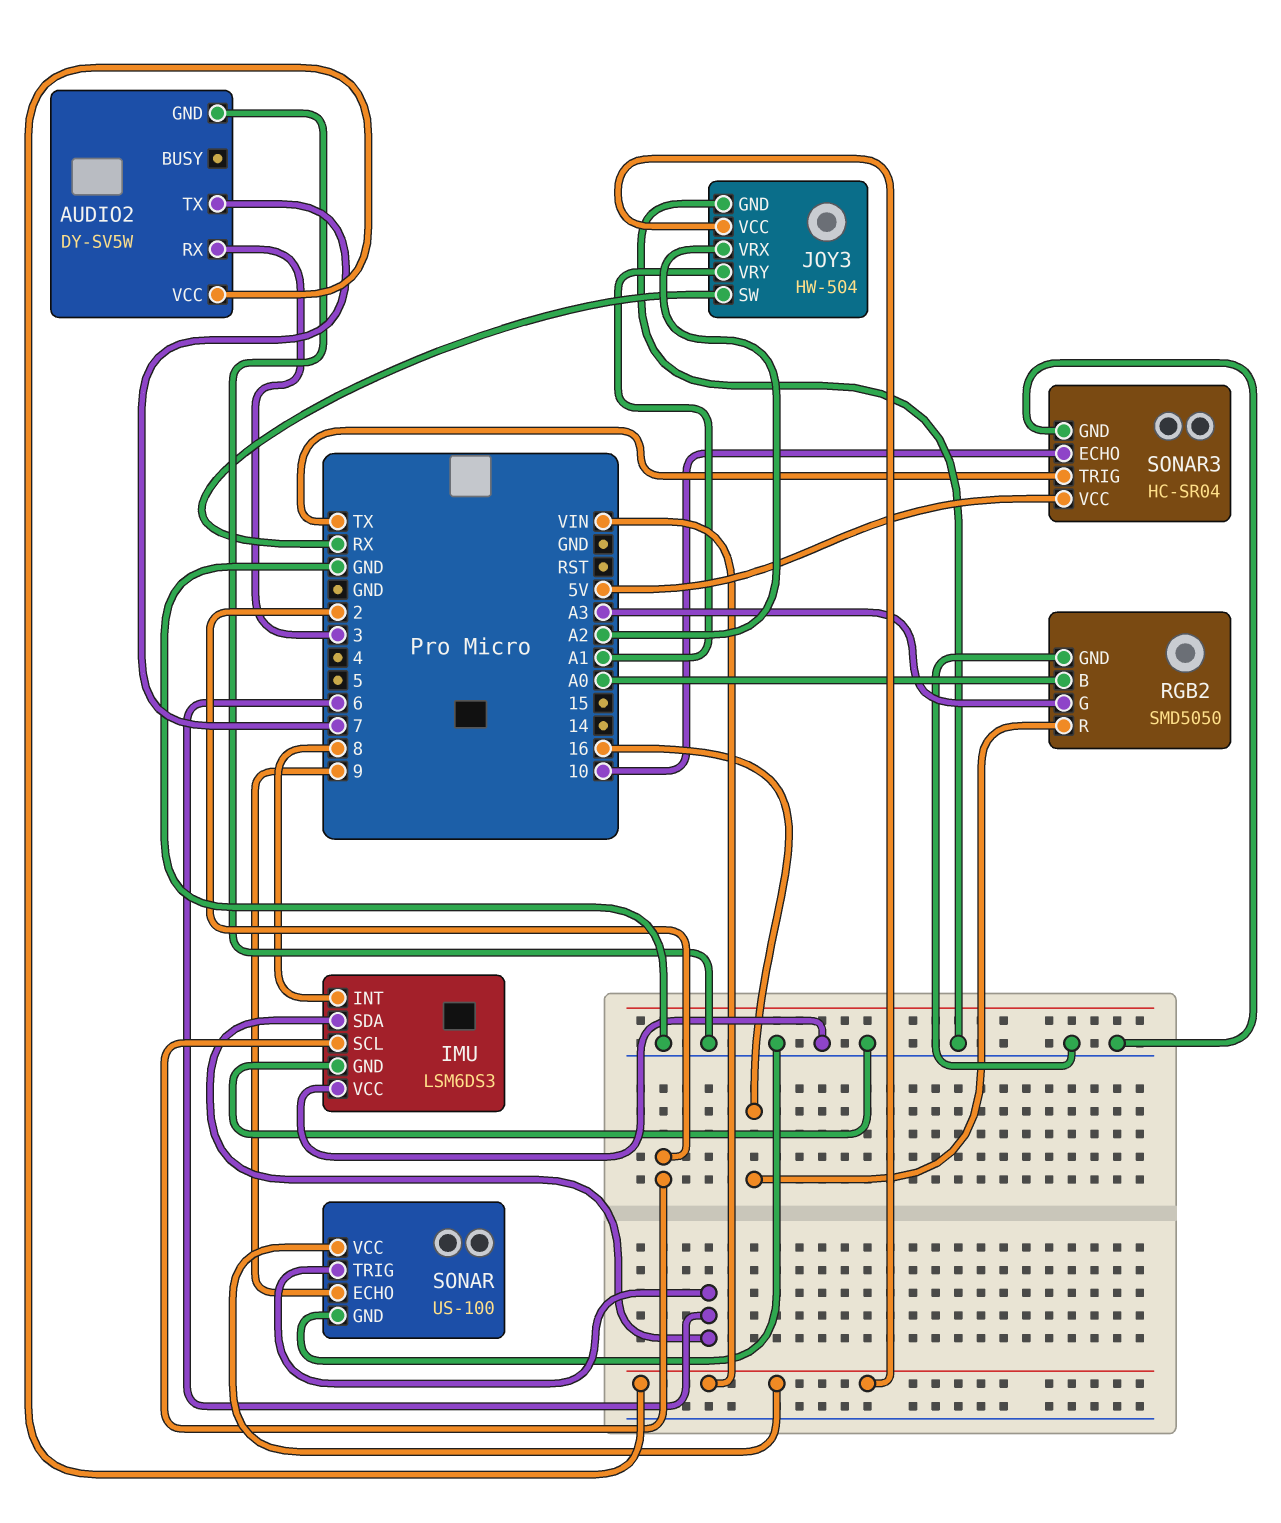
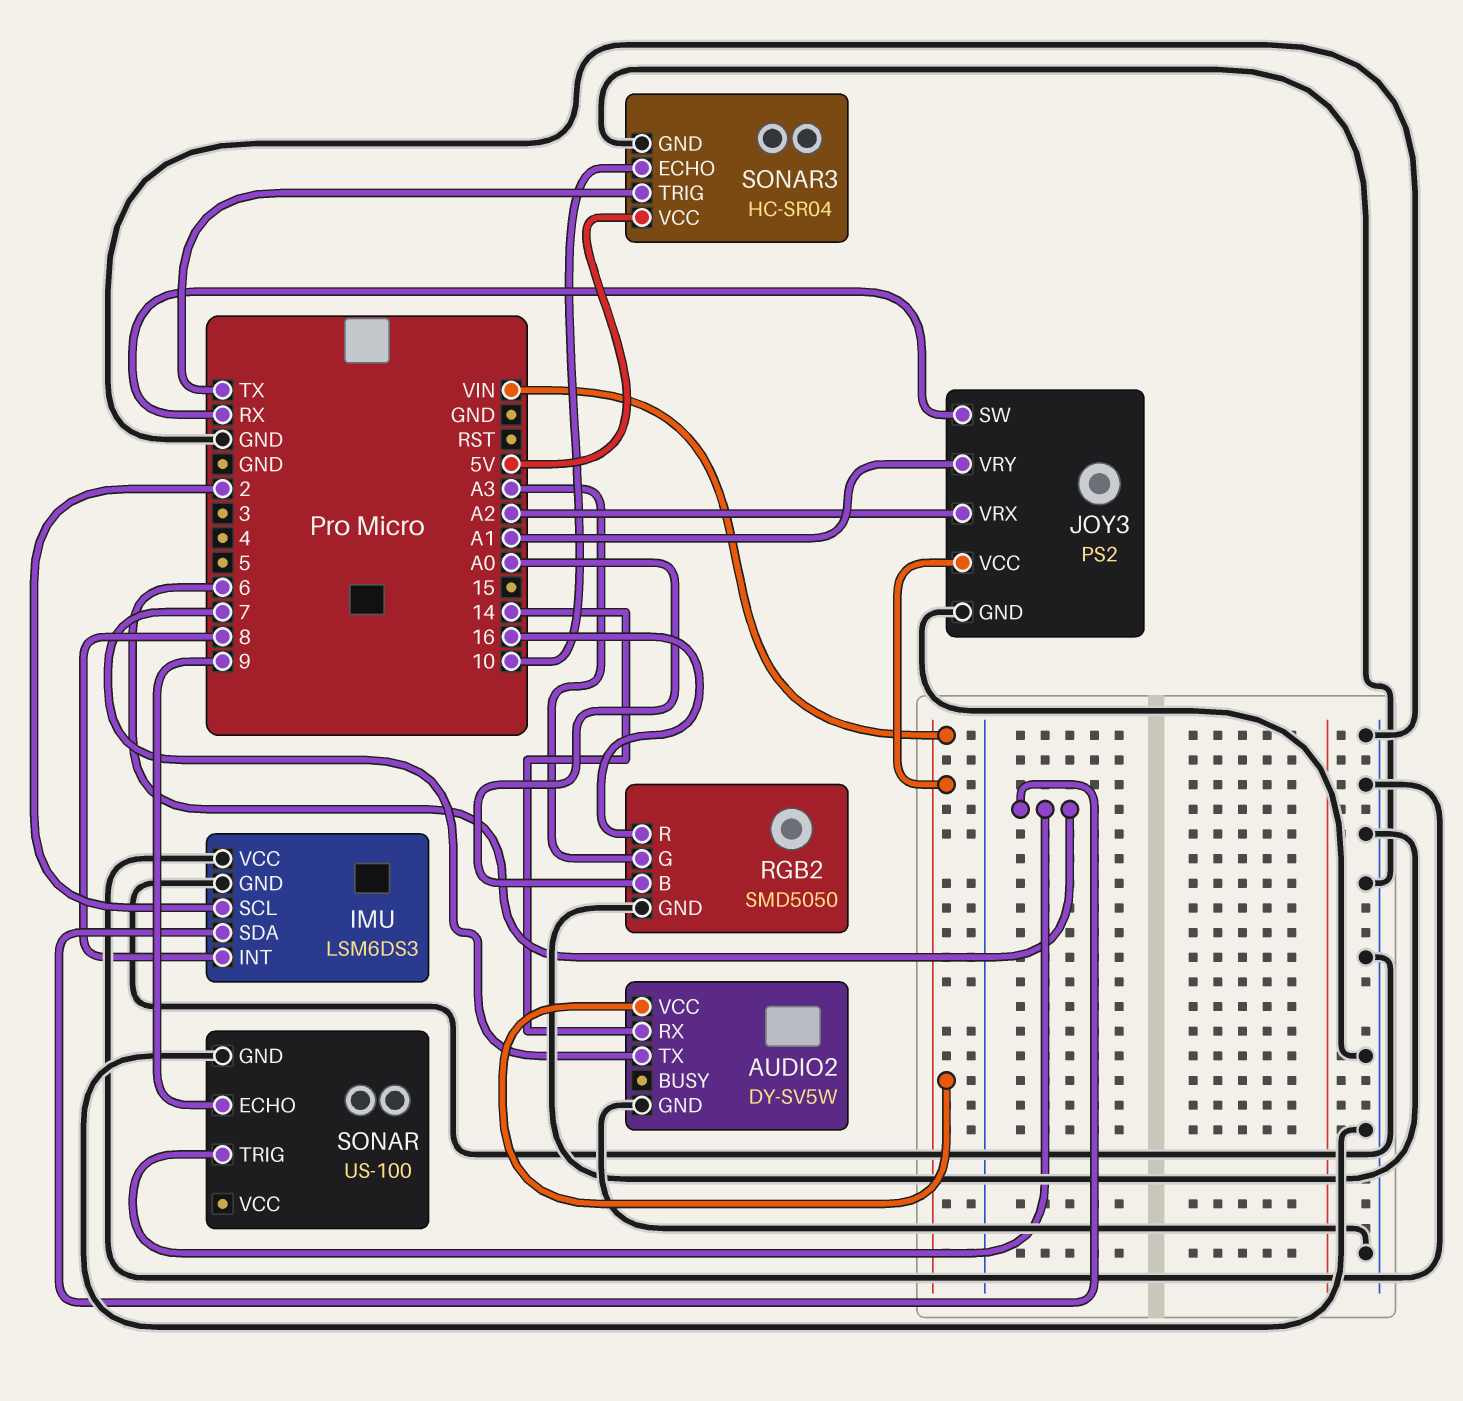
AUDIO2 pin RX: 3 -> 14
JOY3: HW-504 -> PS2
SONAR pin VCC: VIN -> none

